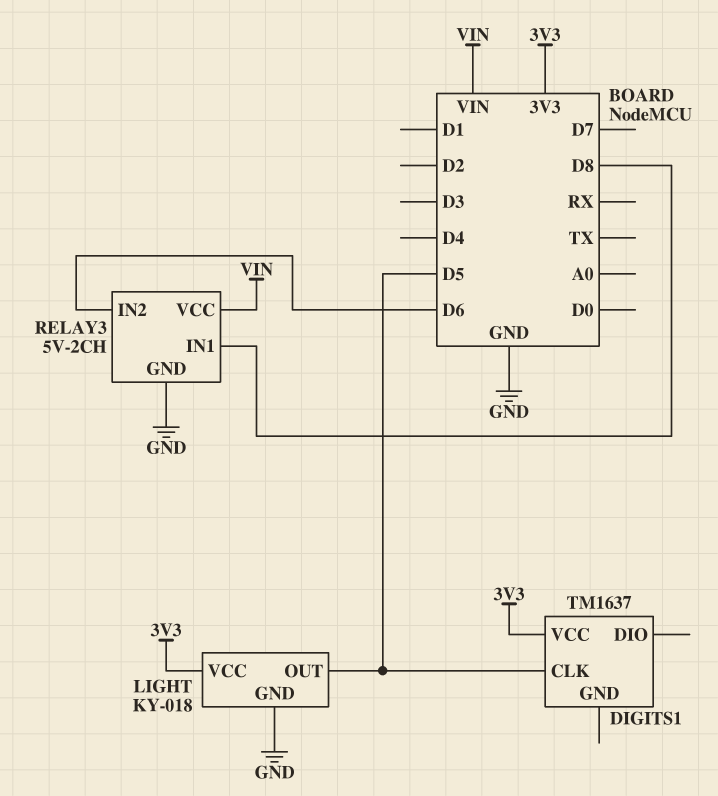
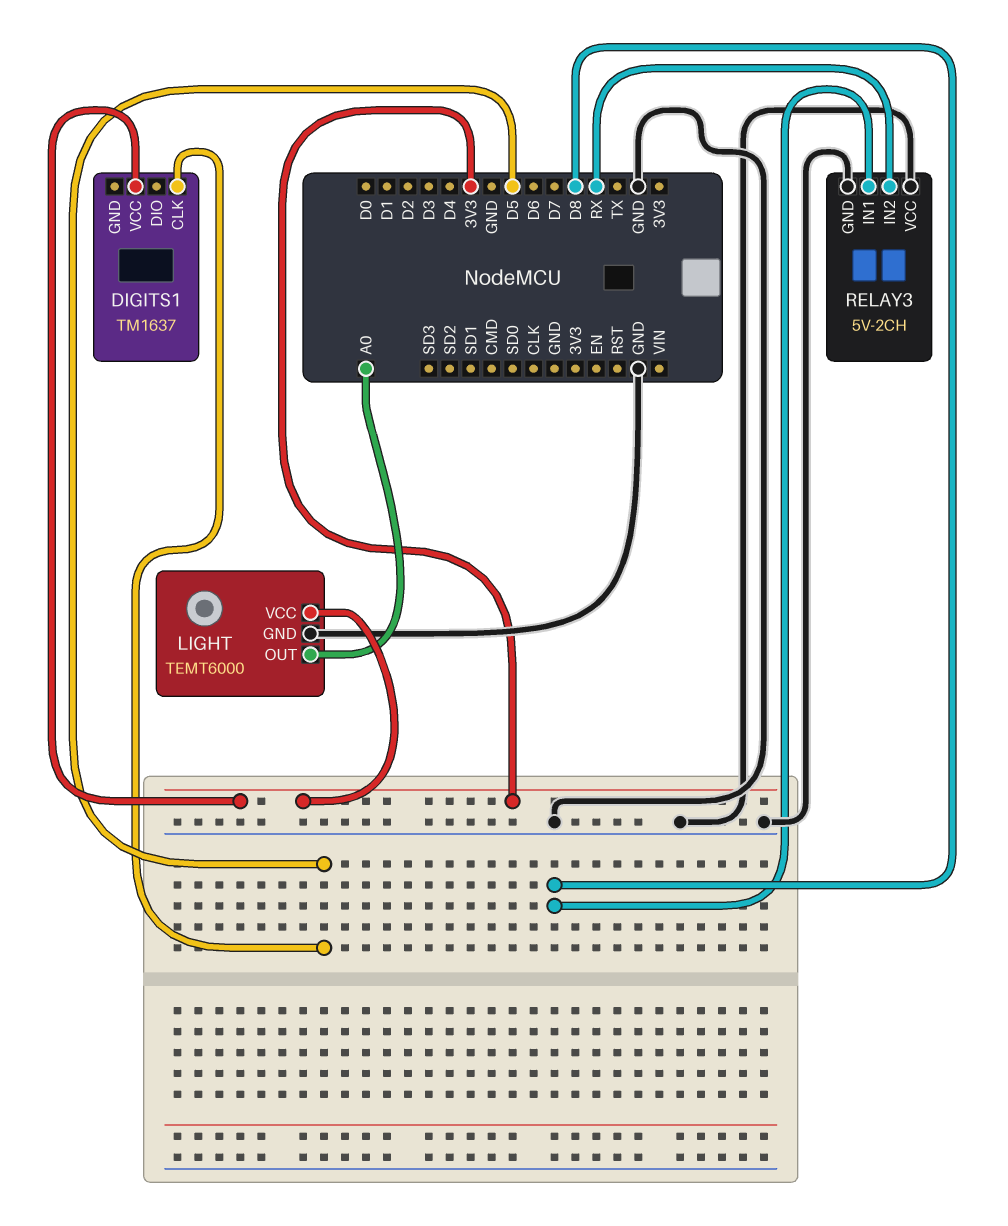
LIGHT: KY-018 -> TEMT6000
LIGHT pin OUT: D5 -> A0
RELAY3 pin IN2: D6 -> RX
RELAY3 pin VCC: VIN -> GND

